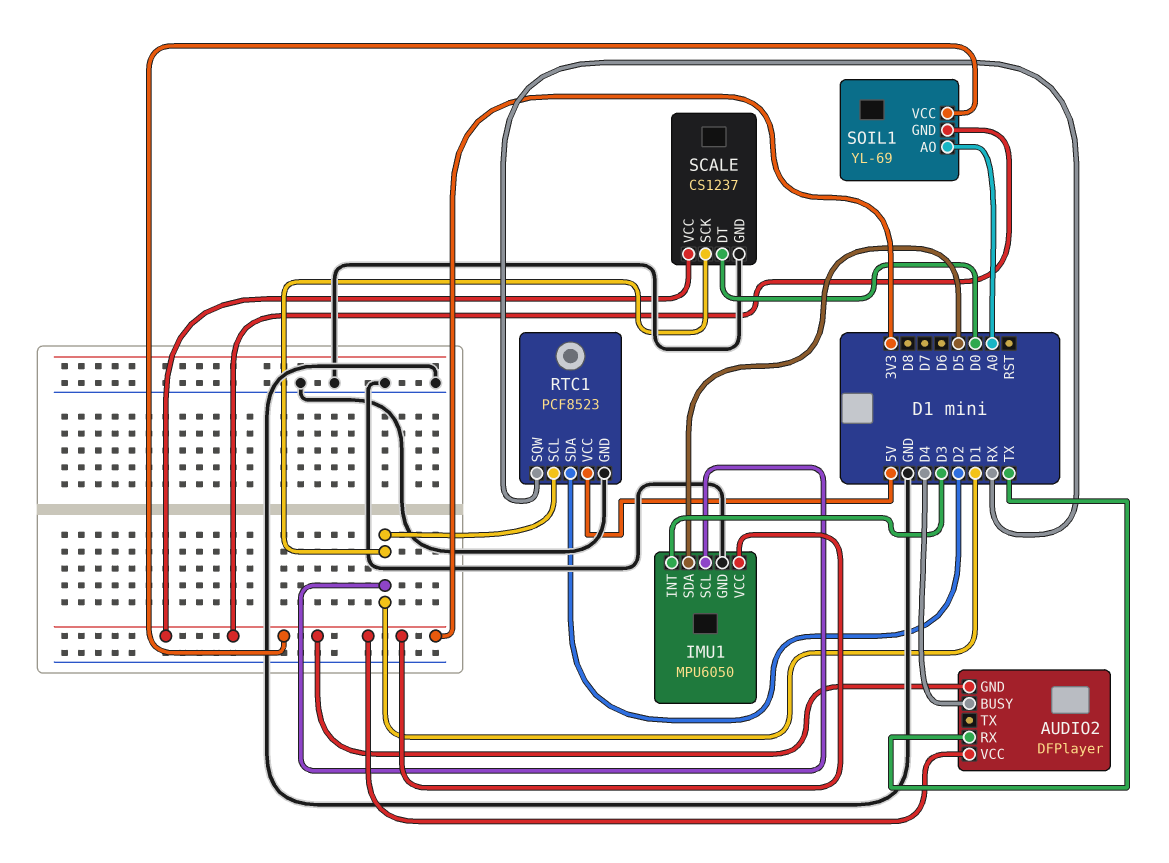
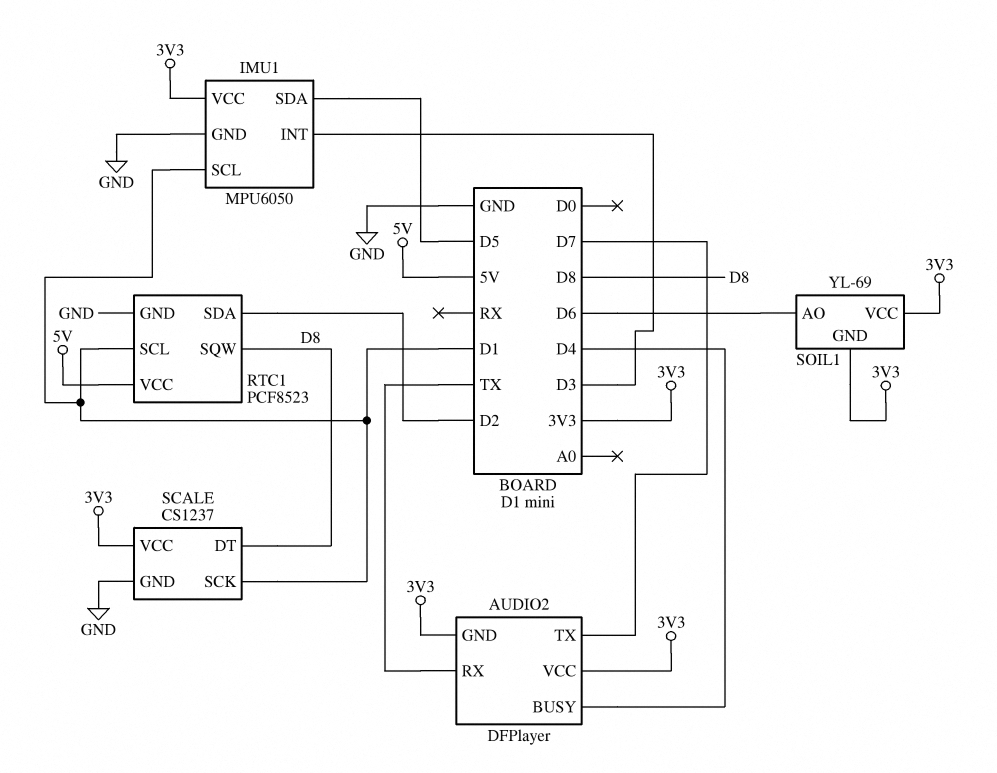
AUDIO2 pin TX: none -> D7
RTC1 pin SQW: RX -> D8
SCALE pin DT: D0 -> D8
SOIL1 pin AO: A0 -> D6

